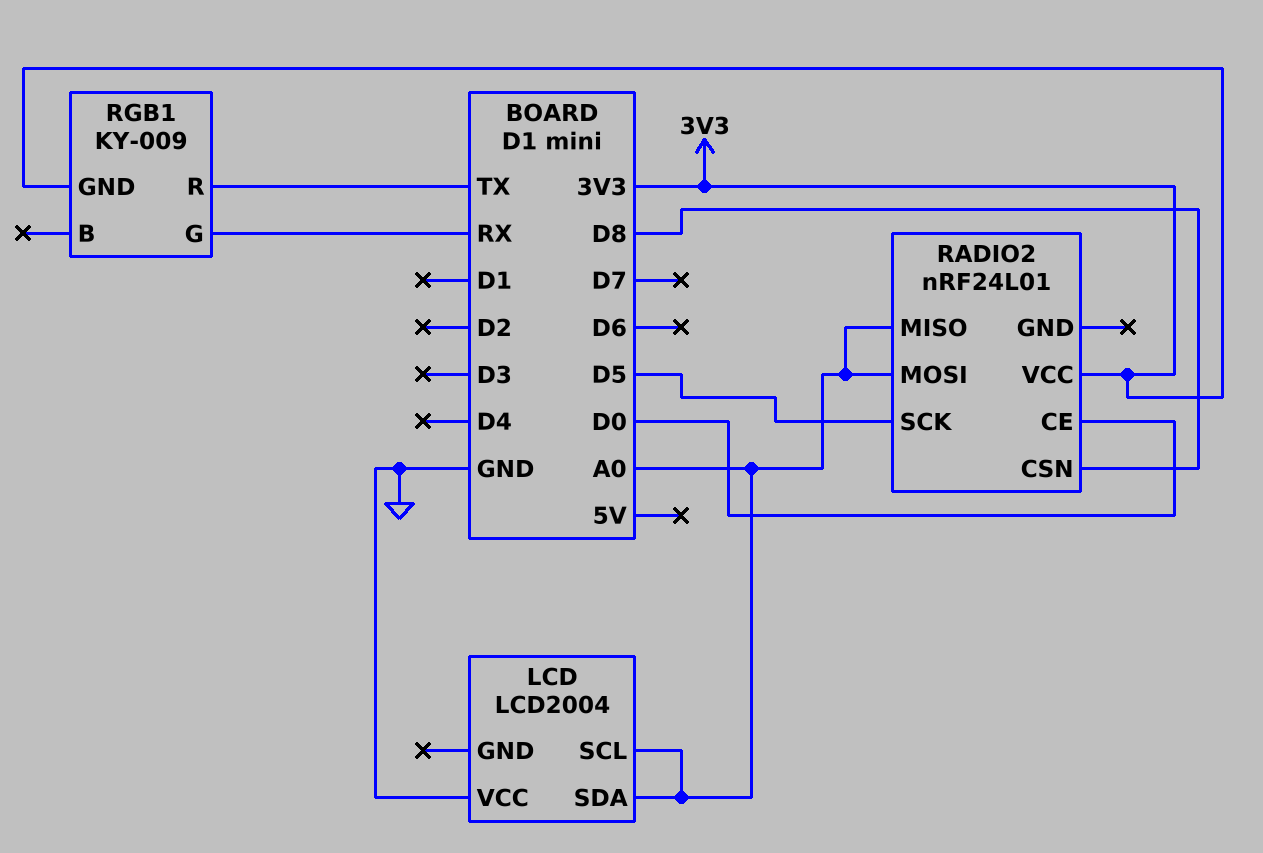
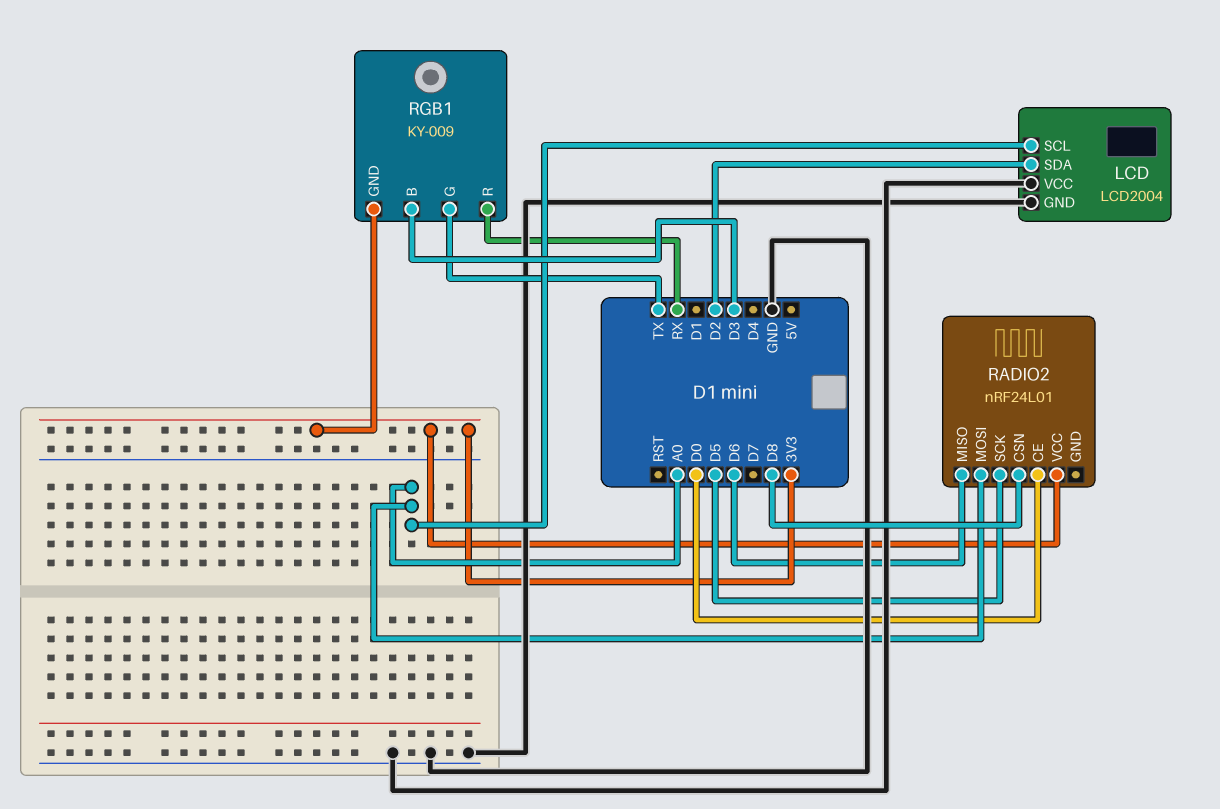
LCD pin GND: none -> GND
LCD pin SDA: A0 -> D2
RADIO2 pin MISO: A0 -> D6
RGB1 pin B: none -> D3
RGB1 pin G: RX -> TX
RGB1 pin R: TX -> RX

